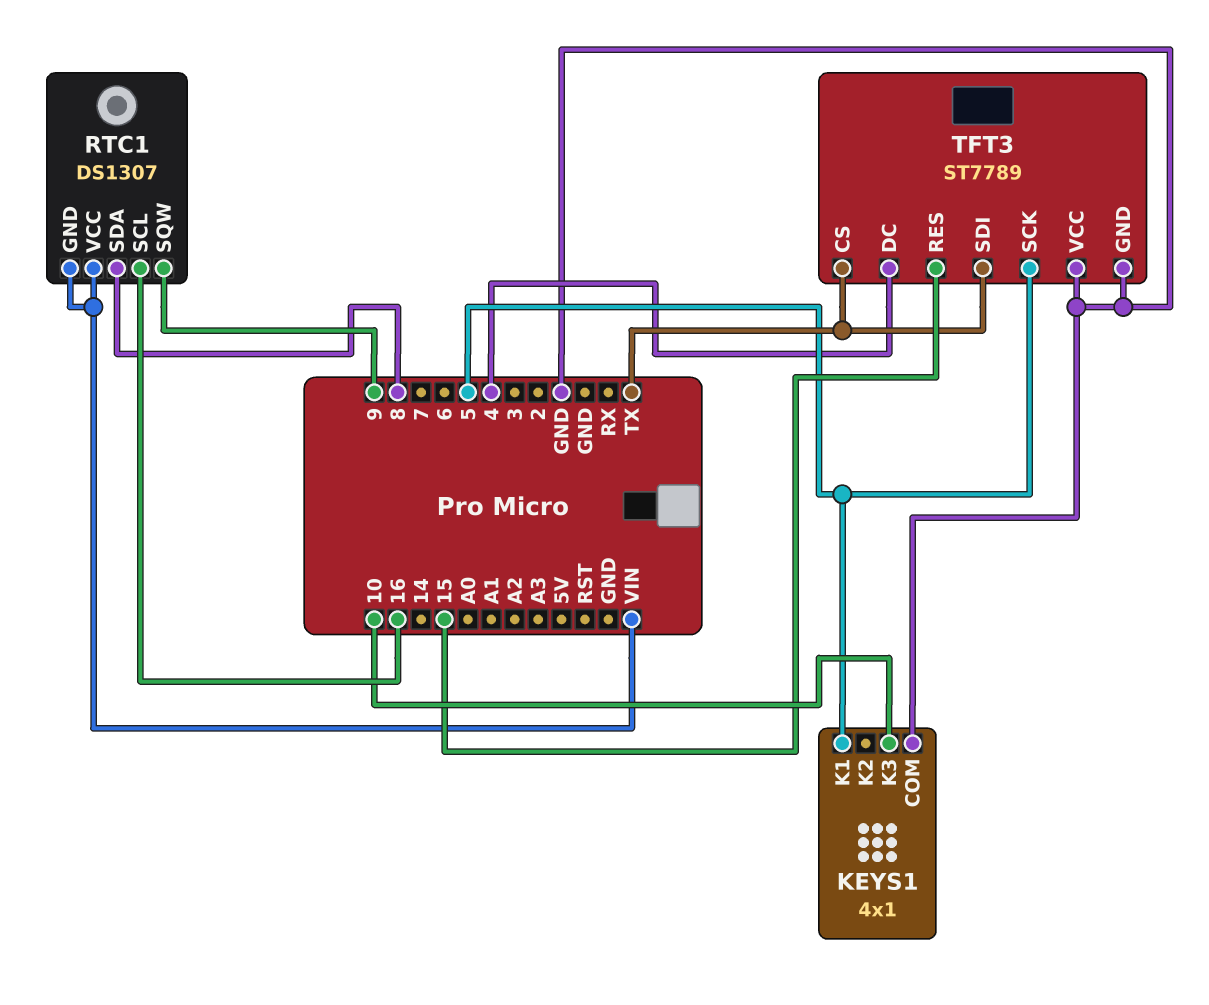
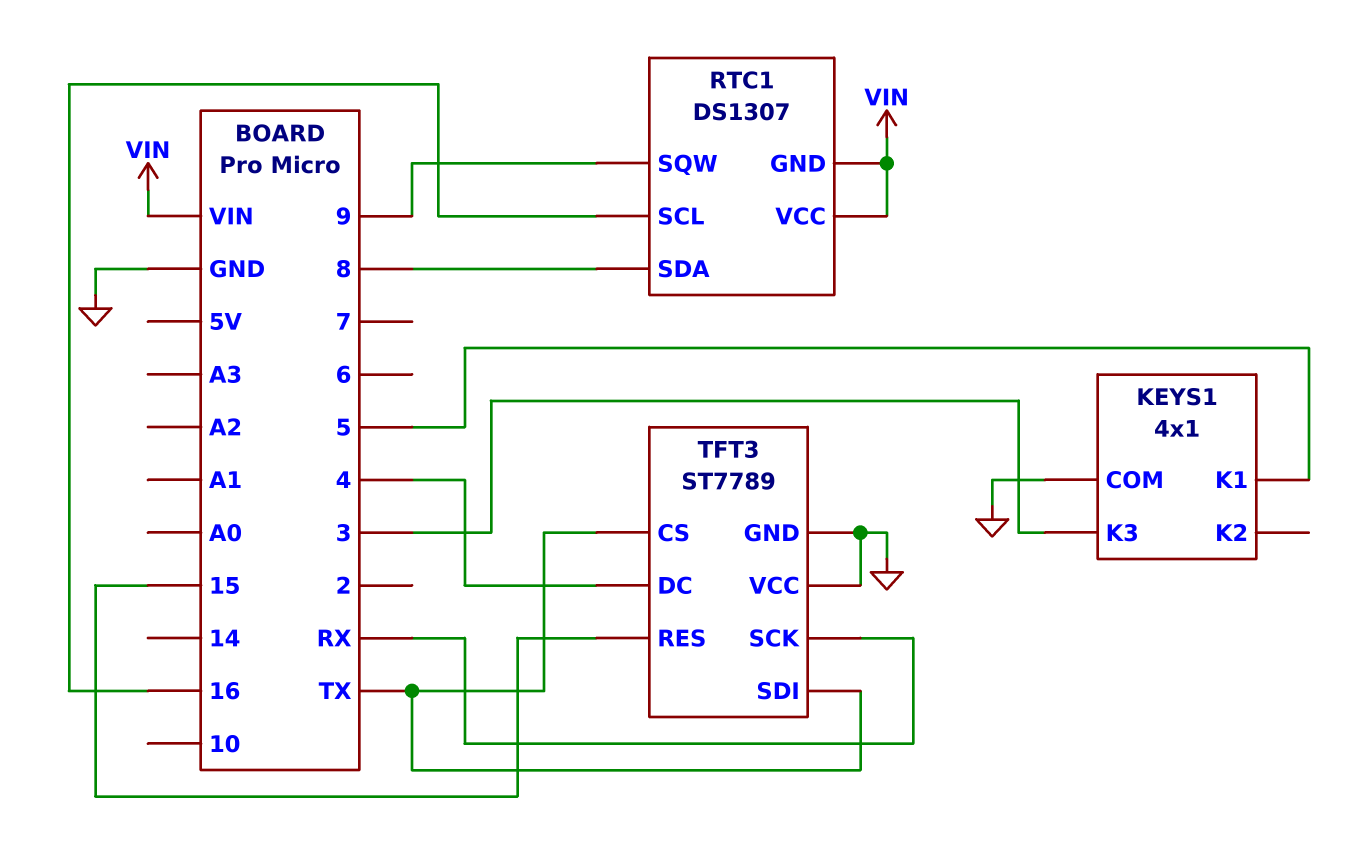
KEYS1 pin K3: 10 -> 3
TFT3 pin SCK: 5 -> RX

